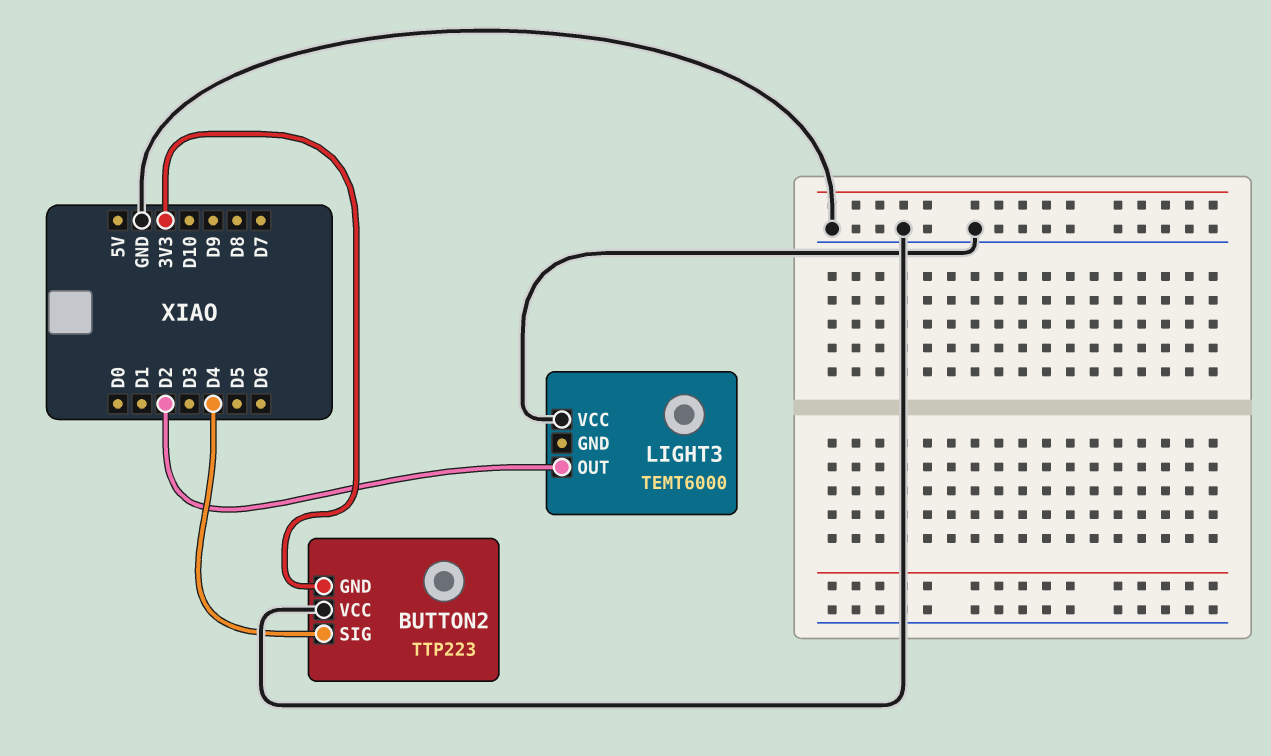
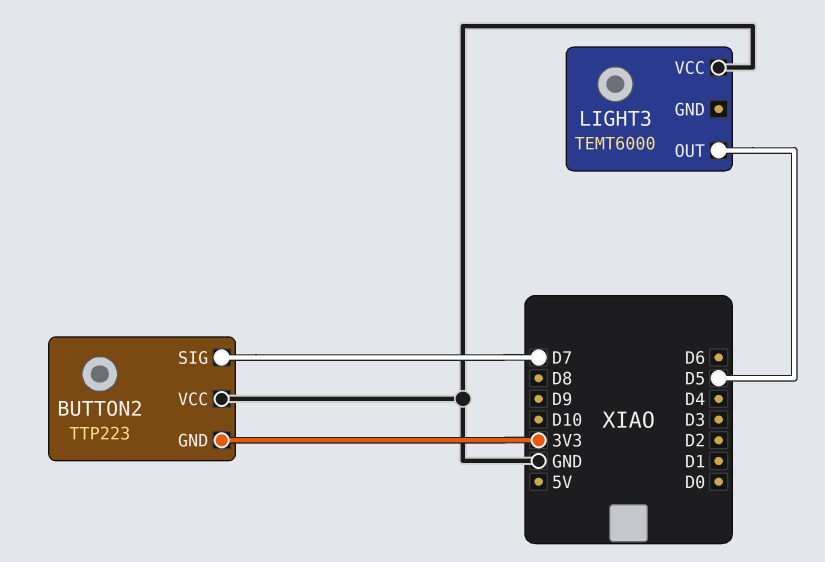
BUTTON2 pin SIG: D4 -> D7
LIGHT3 pin OUT: D2 -> D5

